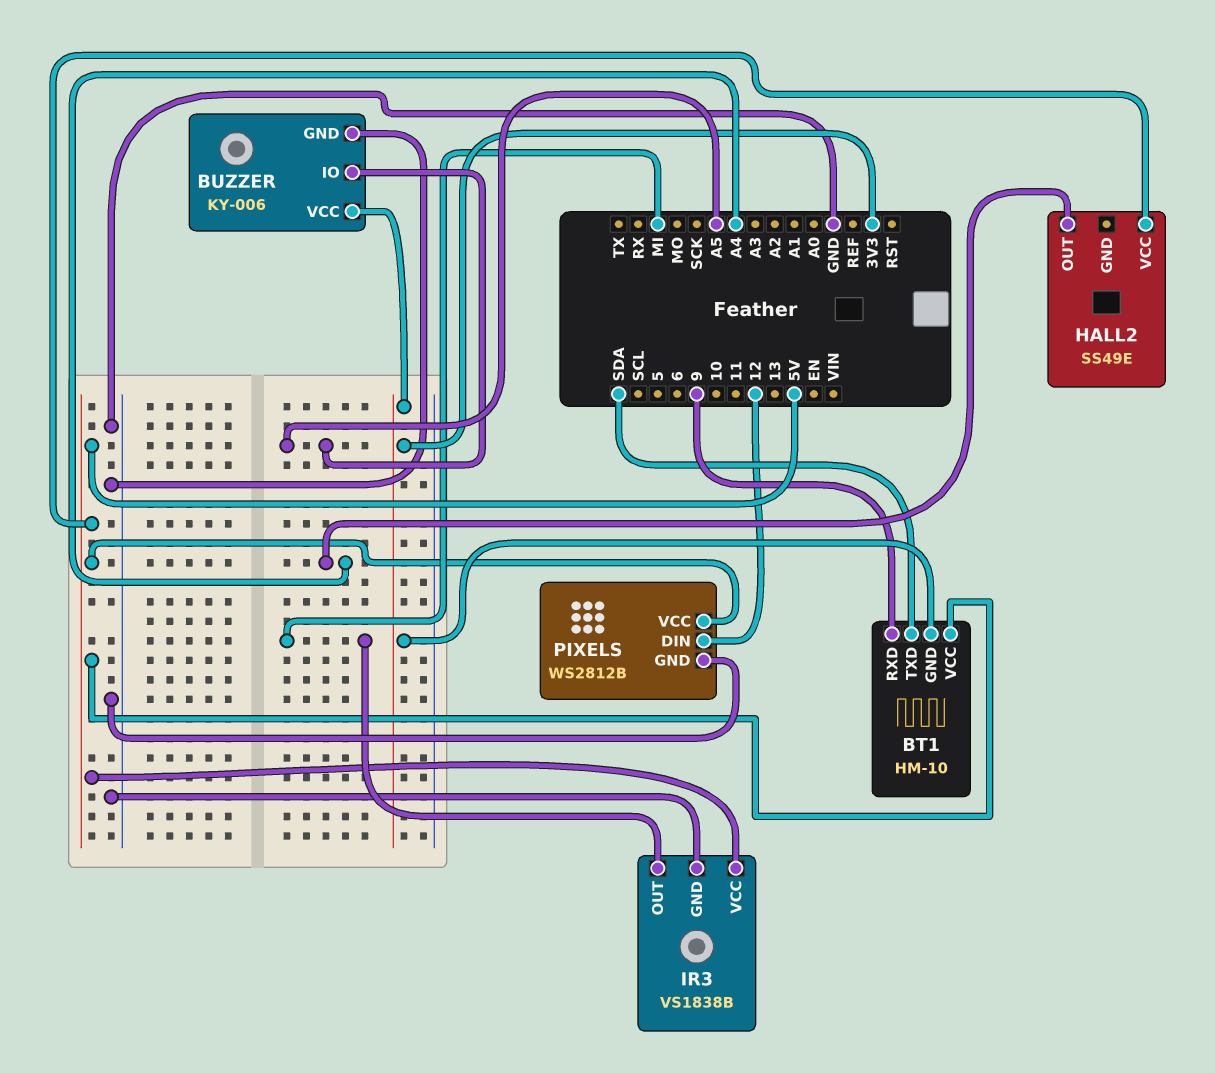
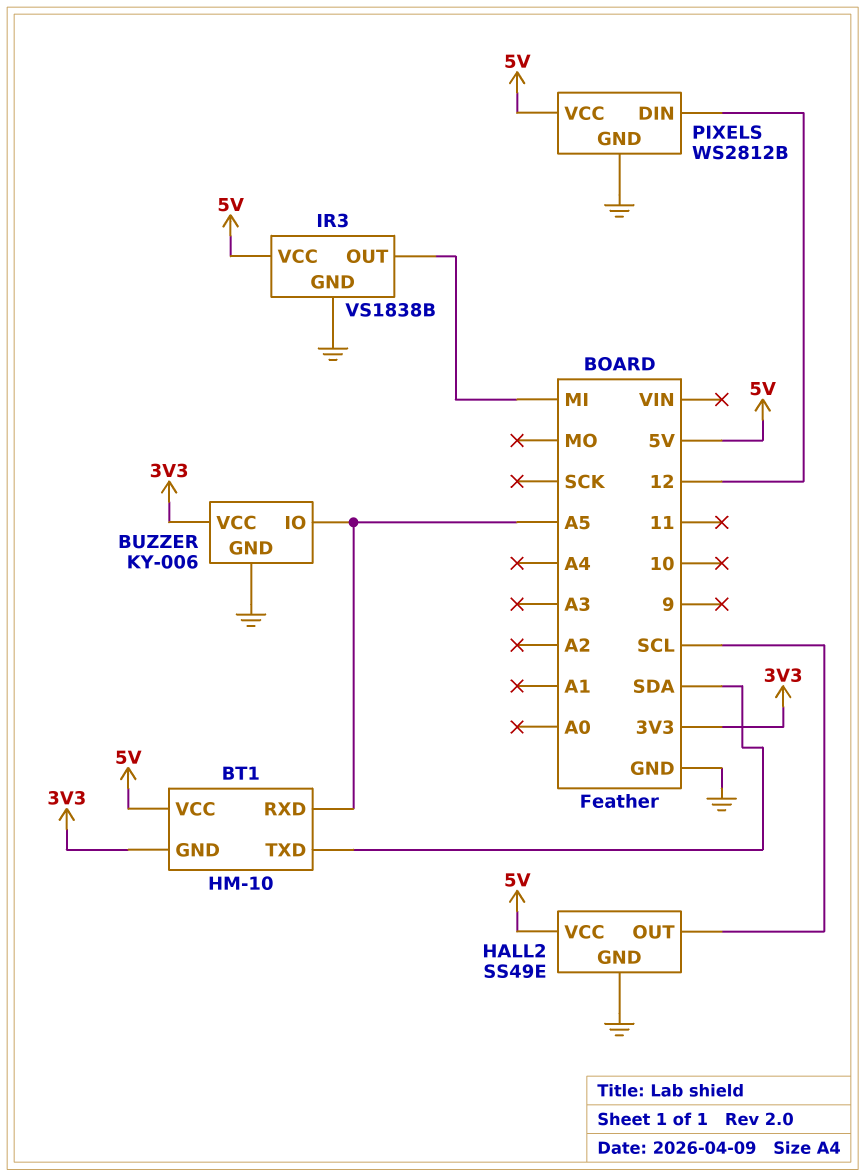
BT1 pin RXD: 9 -> A5
HALL2 pin GND: none -> GND
HALL2 pin OUT: A4 -> SCL

